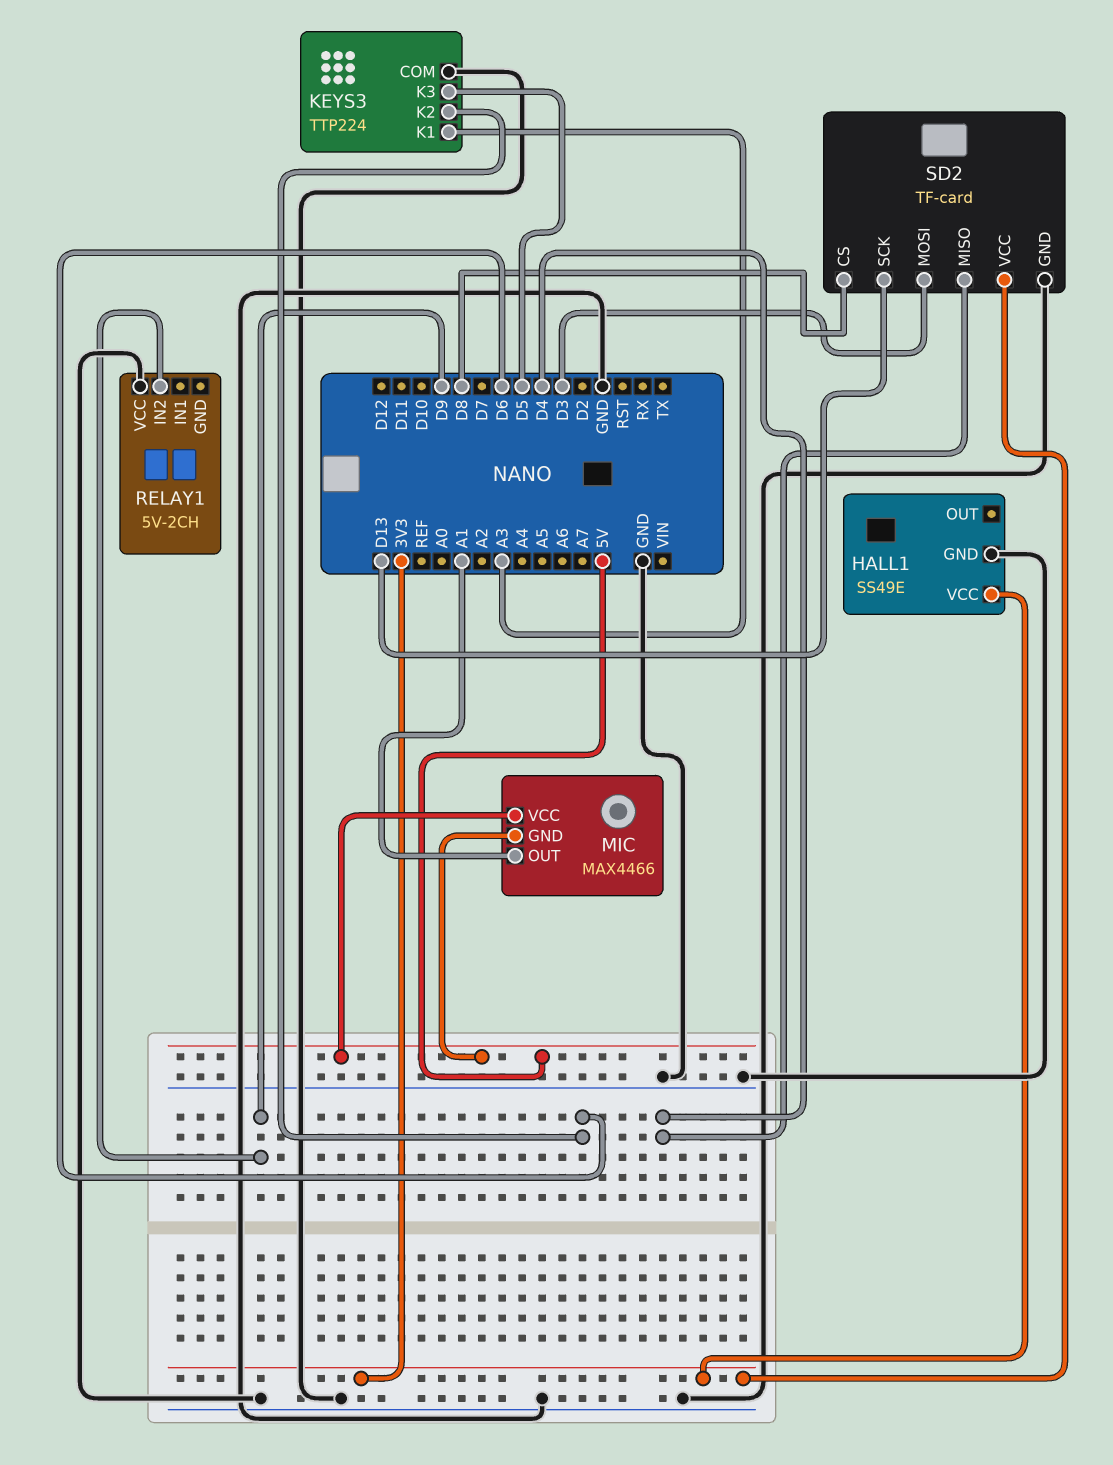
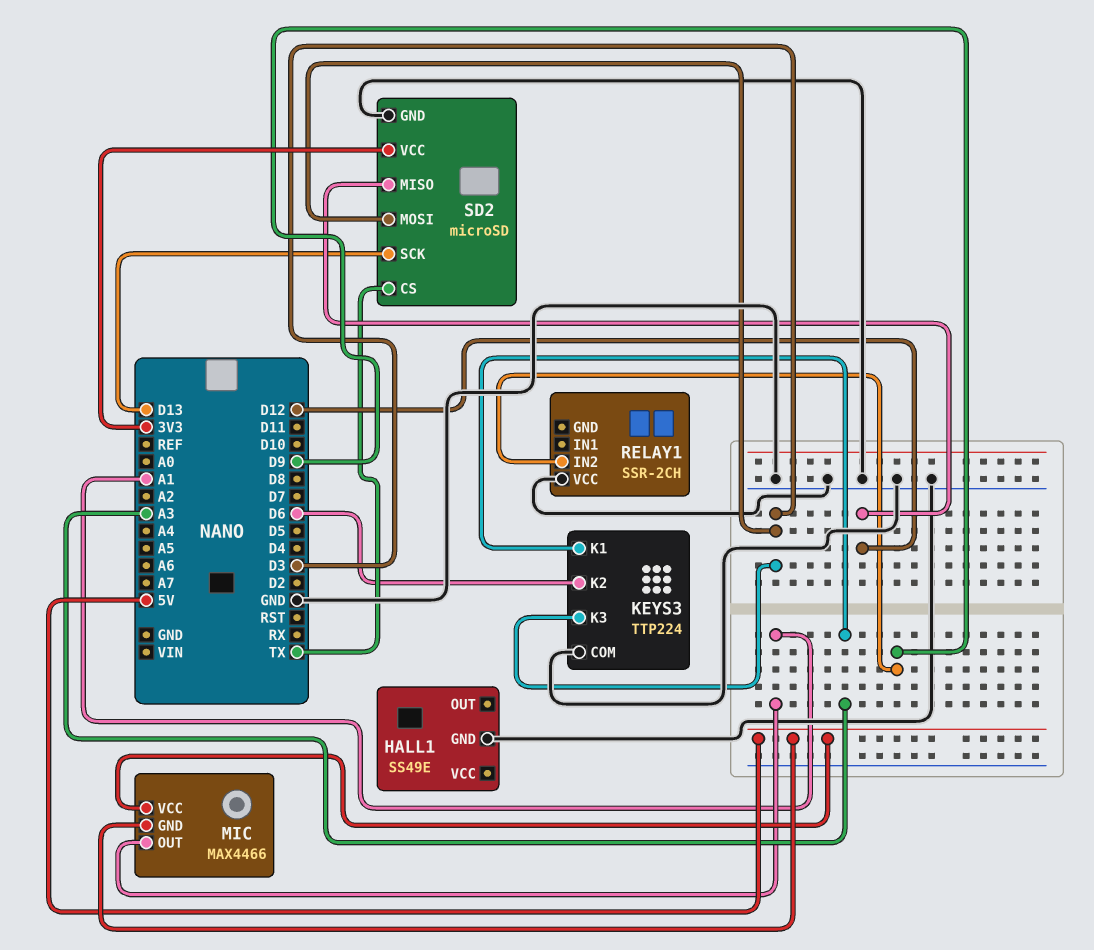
HALL1 pin VCC: 3V3 -> none
KEYS3 pin K3: D5 -> D3
RELAY1: 5V-2CH -> SSR-2CH
SD2: TF-card -> microSD
SD2 pin CS: D8 -> TX
SD2 pin MISO: D4 -> D12

